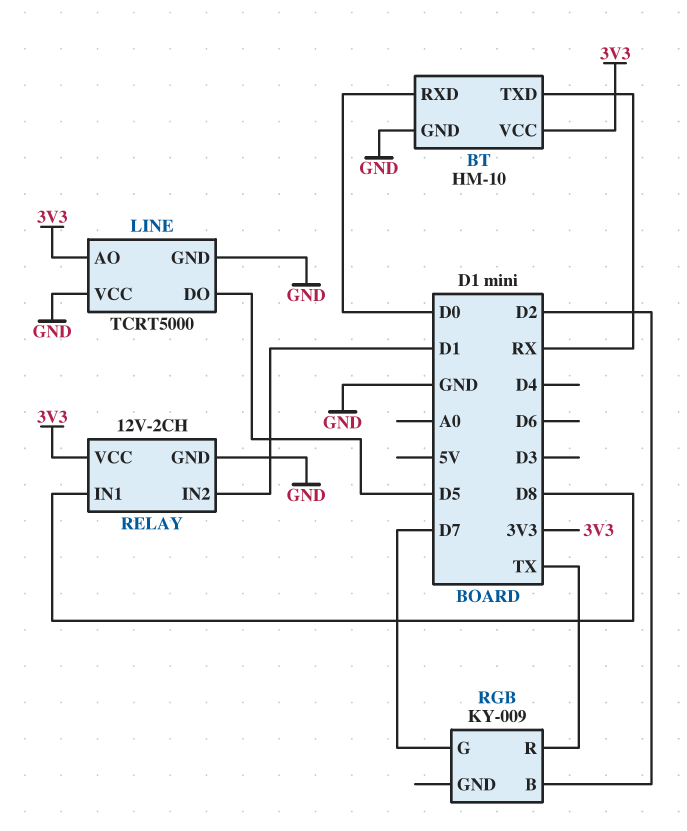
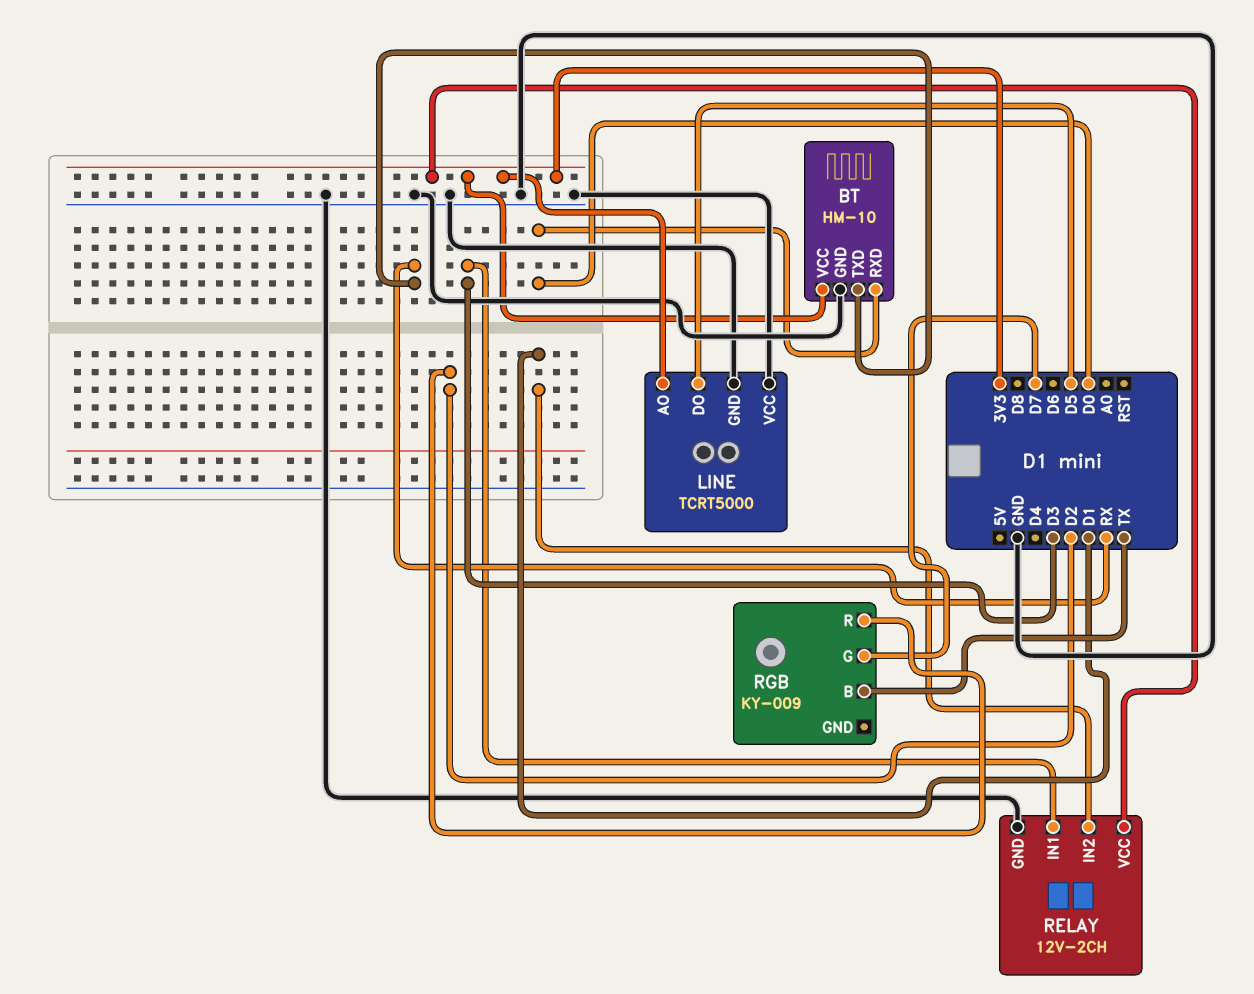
RELAY pin IN1: D8 -> D3
RGB pin B: D2 -> TX
RGB pin R: TX -> D2

